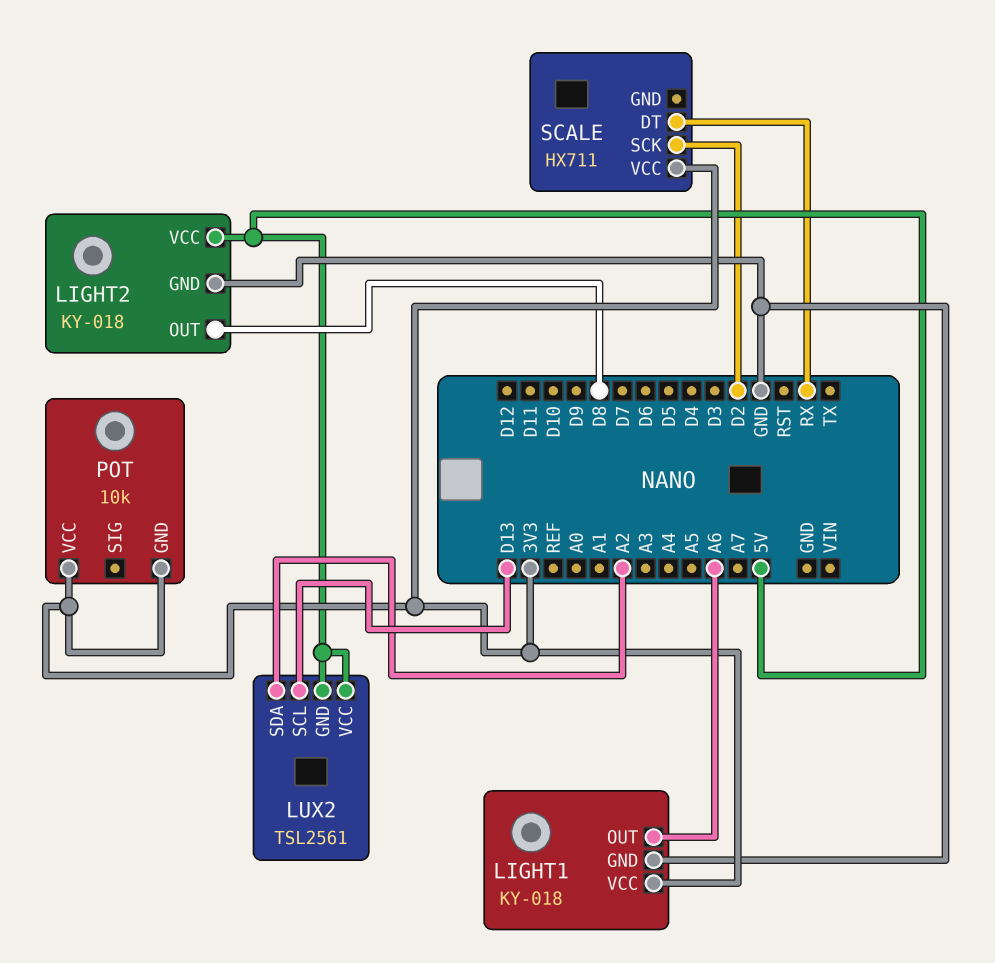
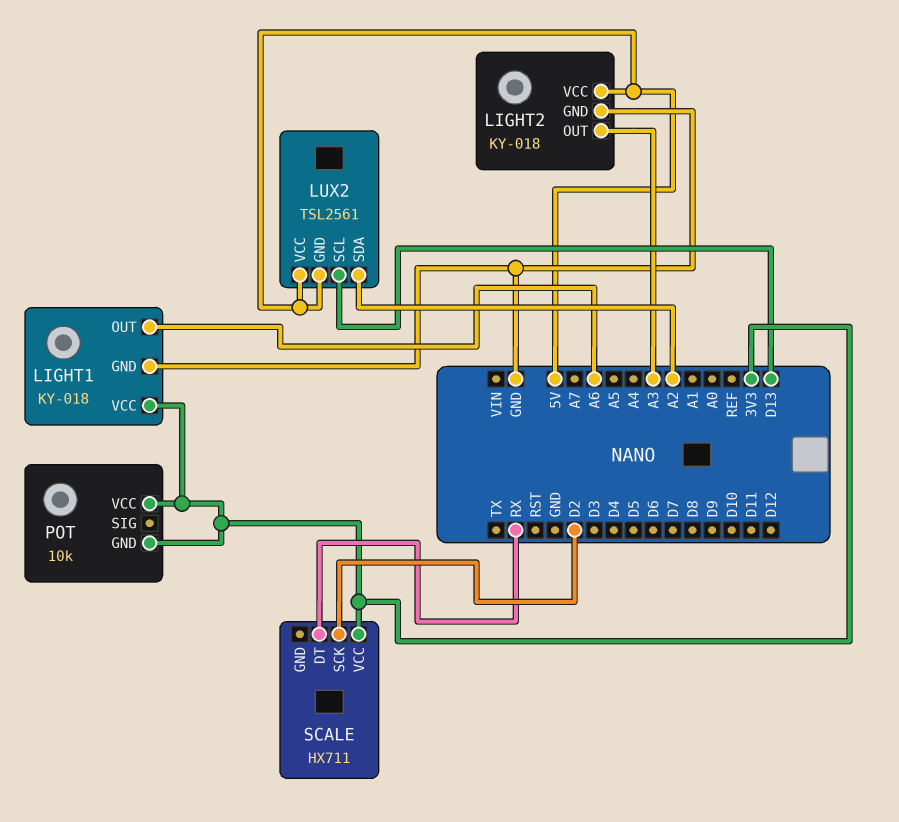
LIGHT2 pin OUT: D8 -> A3

